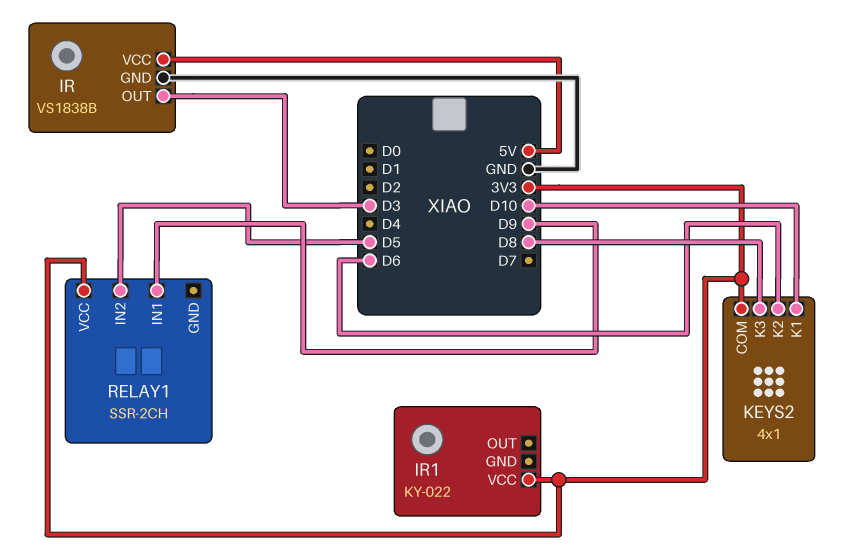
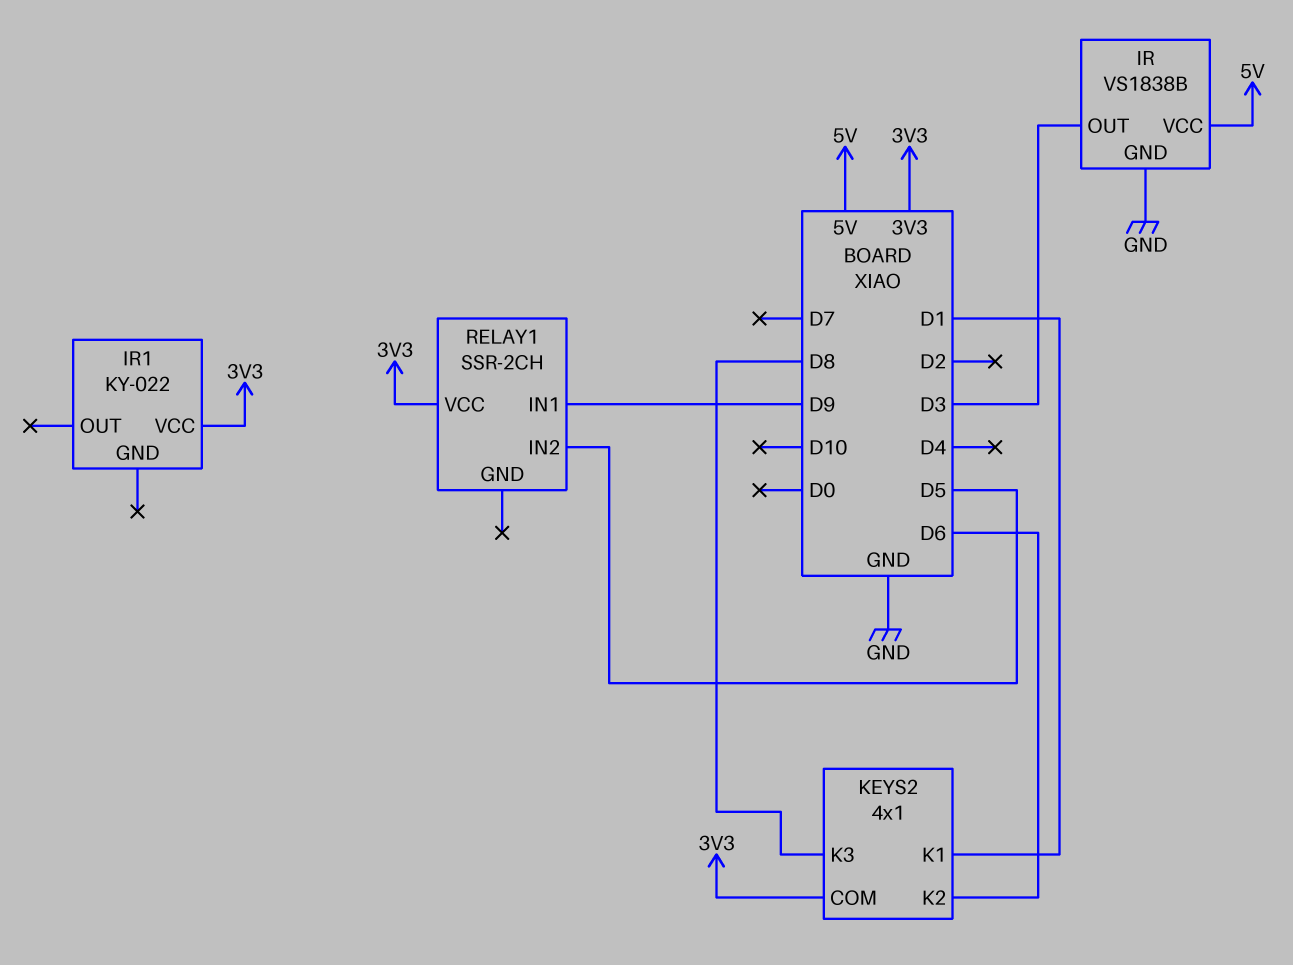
KEYS2 pin K1: D10 -> D1

